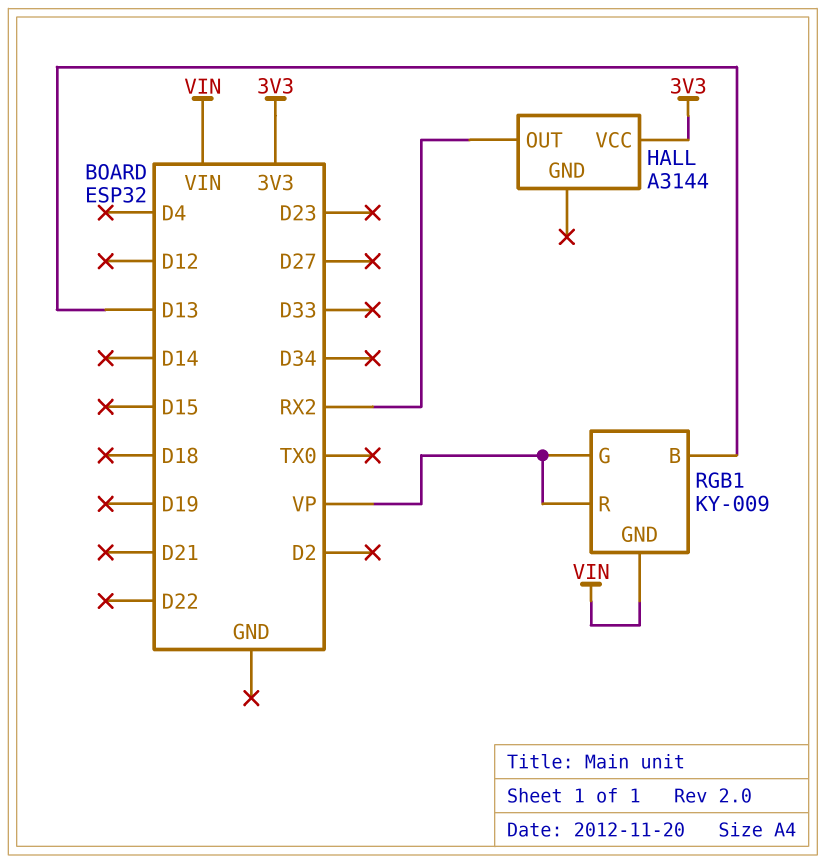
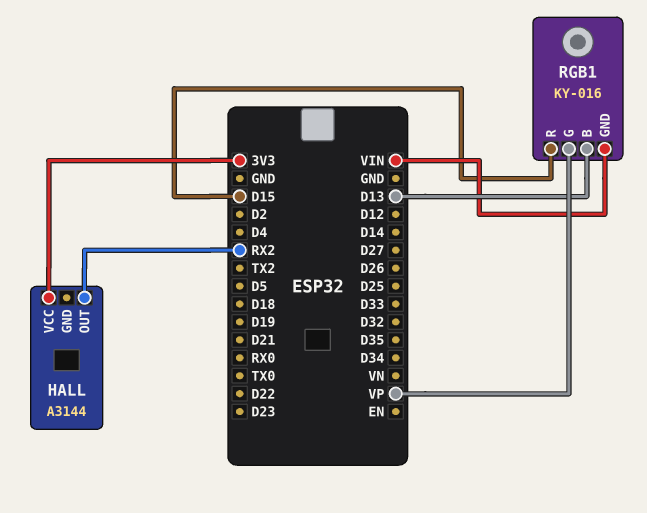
RGB1: KY-009 -> KY-016
RGB1 pin R: VP -> D15

